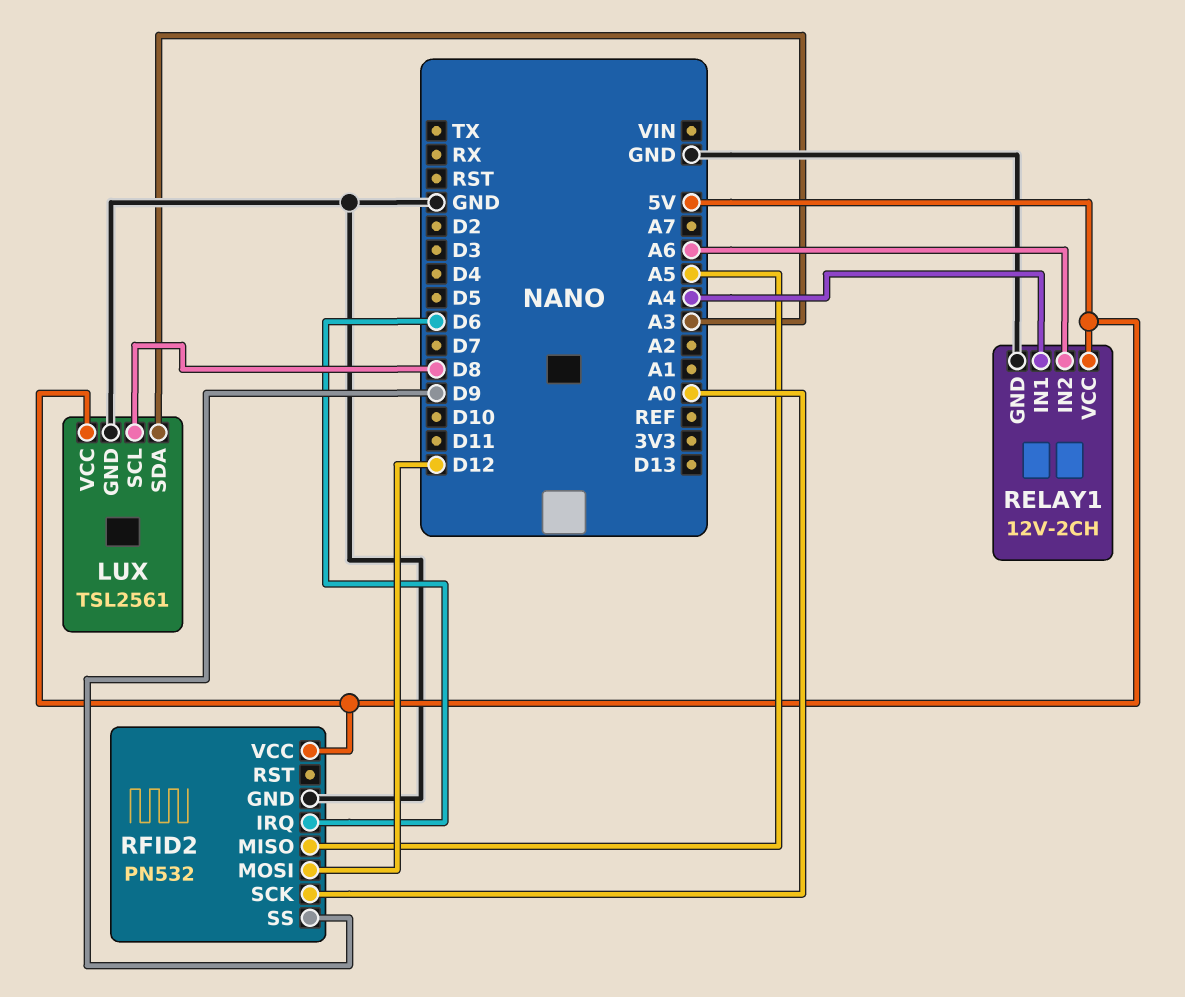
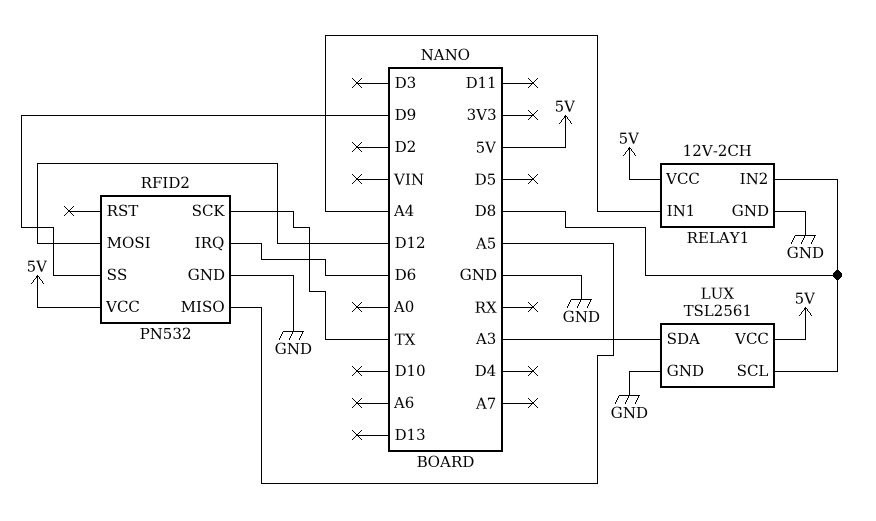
RELAY1 pin IN2: A6 -> D8
RFID2 pin SCK: A0 -> TX

